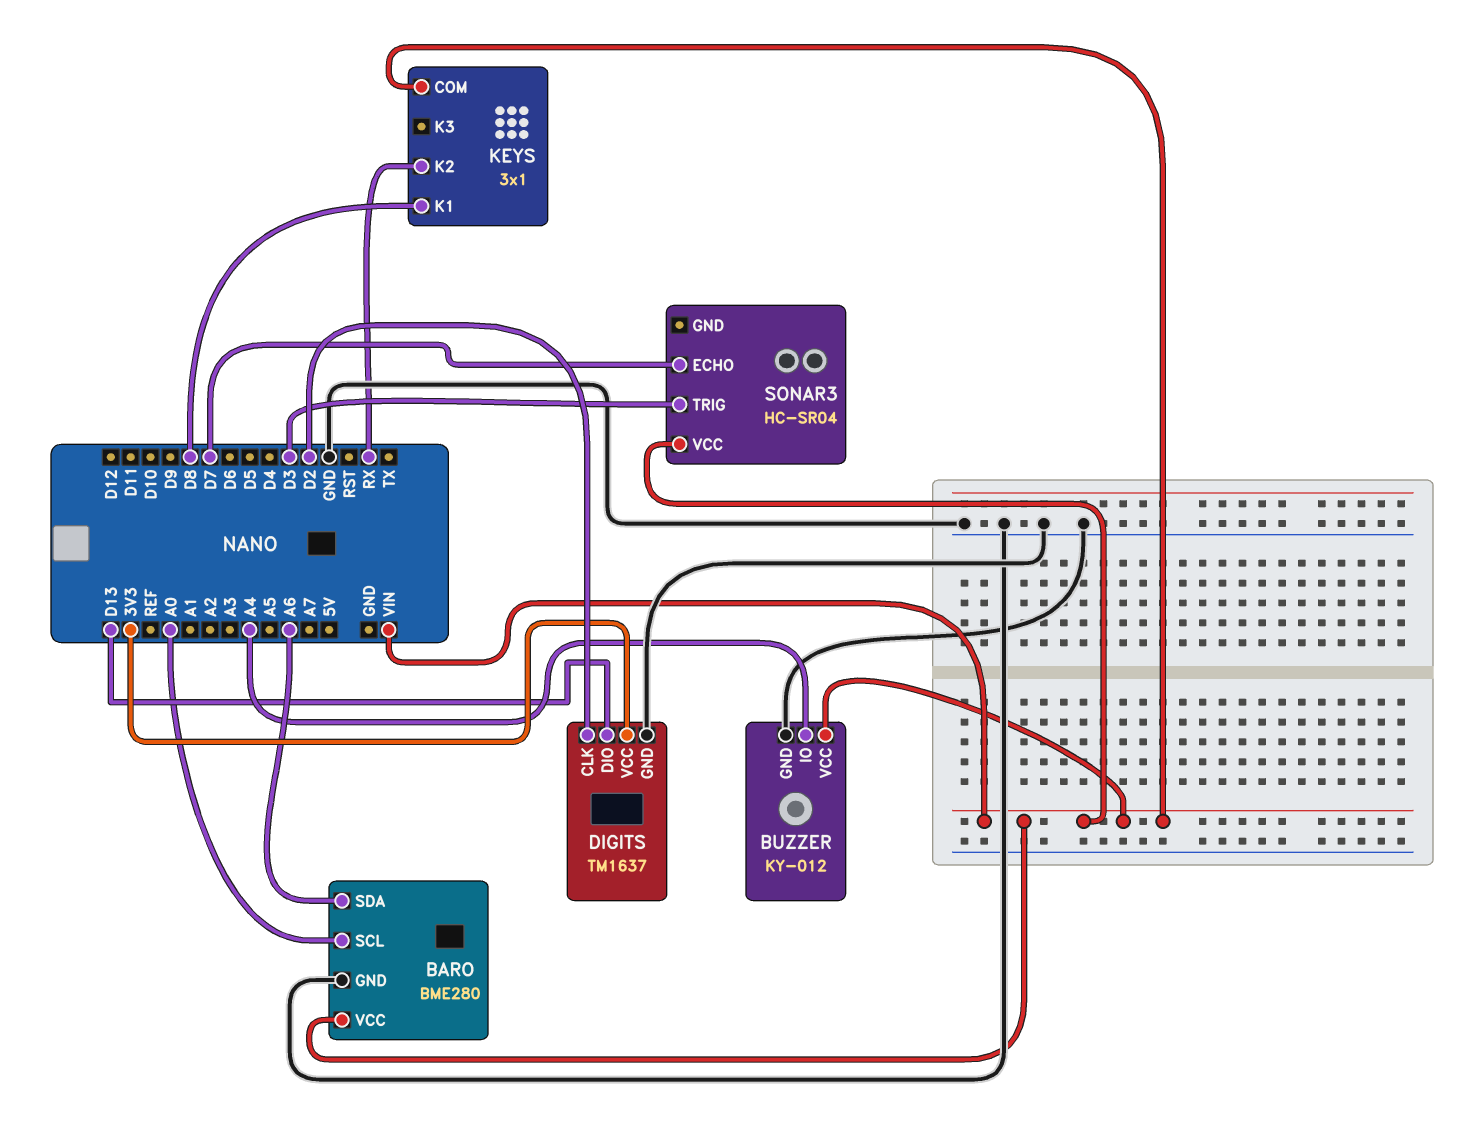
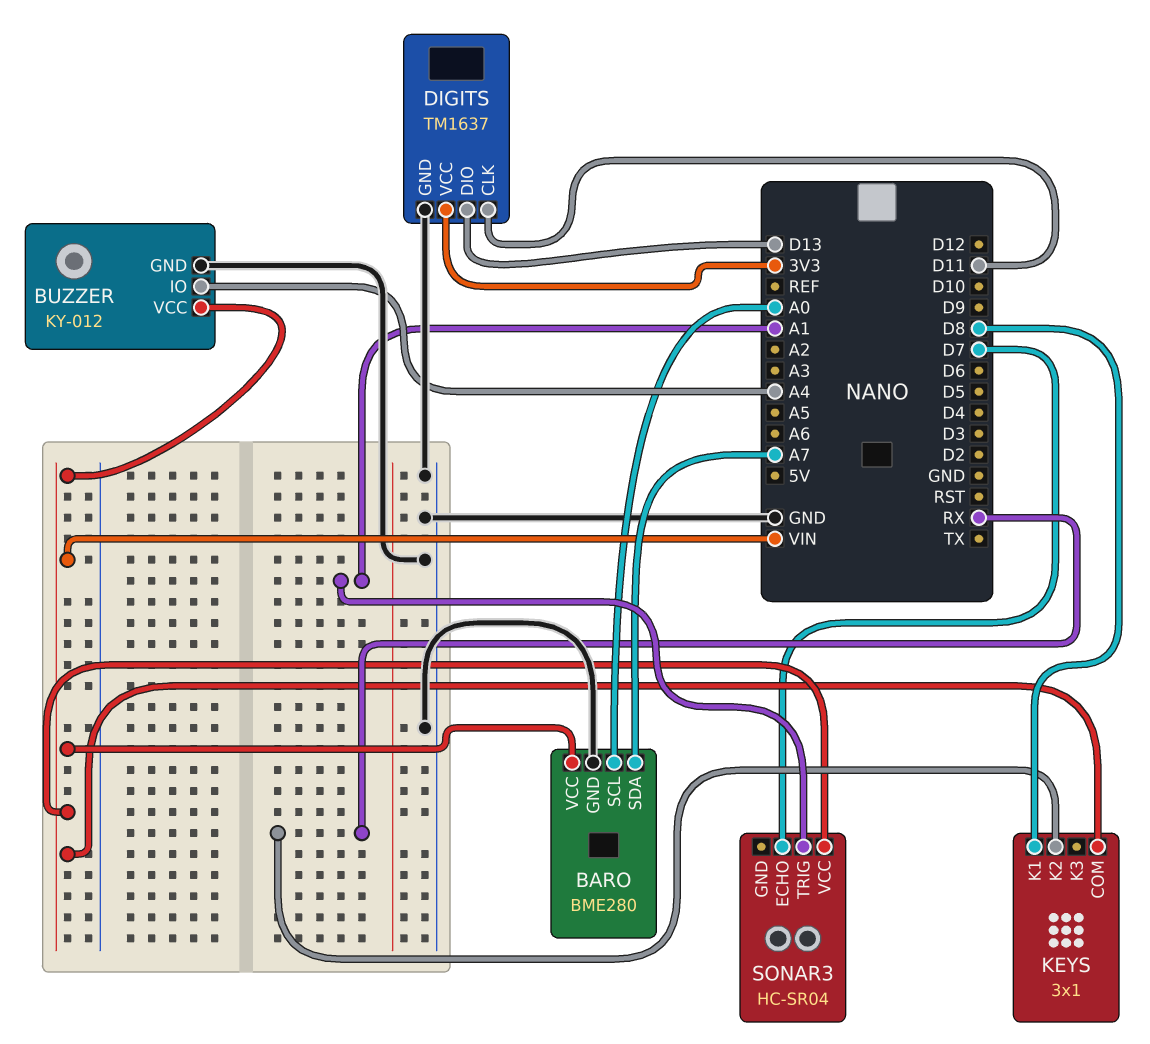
BARO pin SDA: A6 -> A7
DIGITS pin CLK: D2 -> D11
SONAR3 pin TRIG: D3 -> A1

